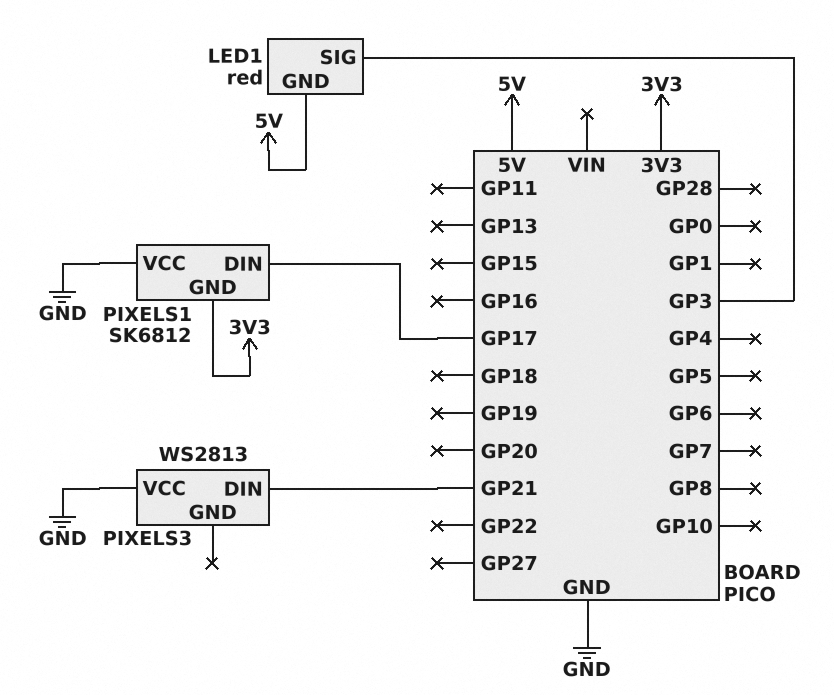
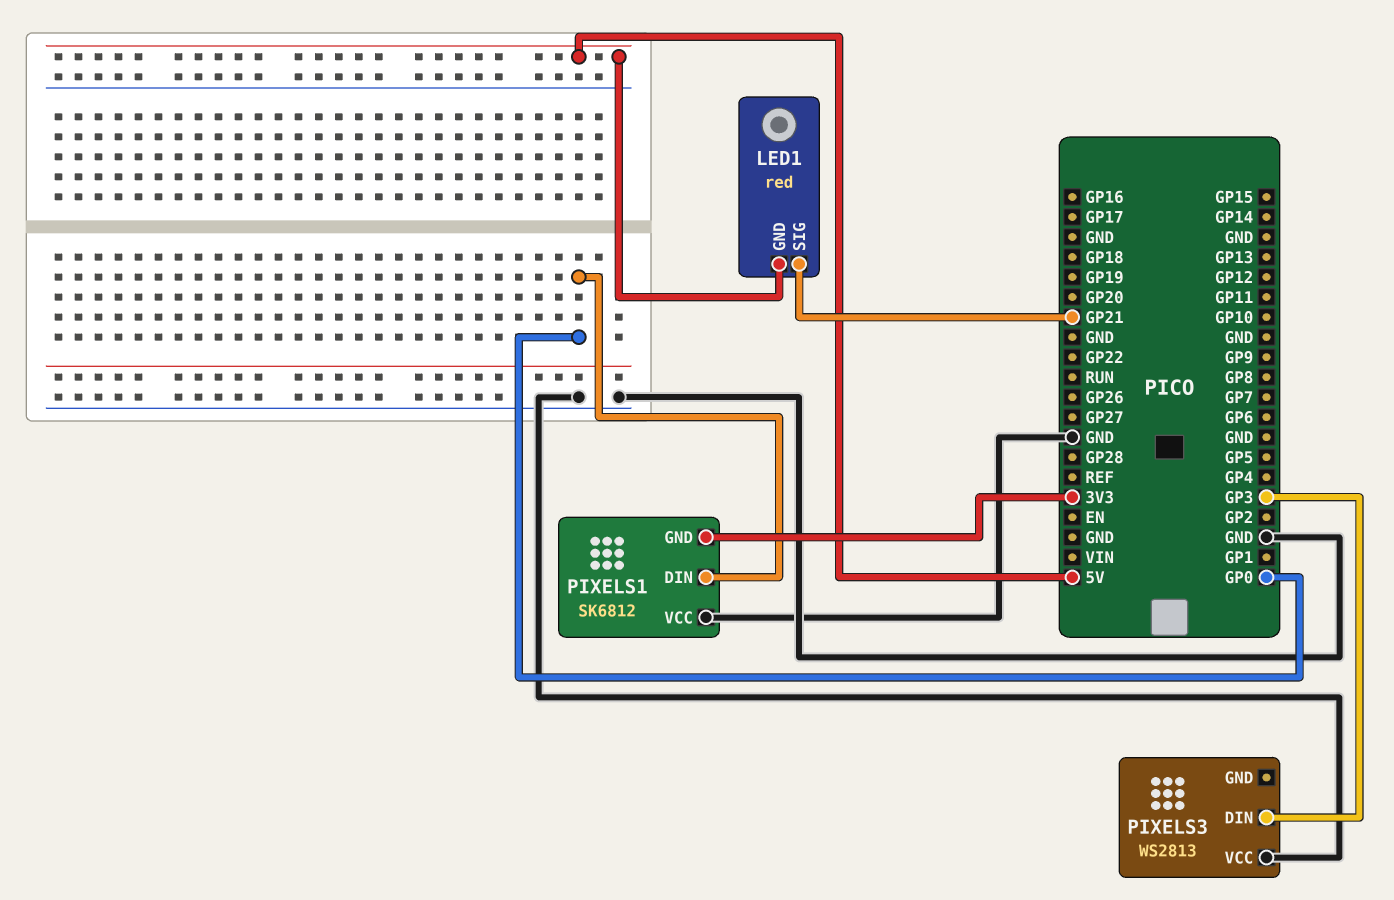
LED1 pin SIG: GP3 -> GP21
PIXELS1 pin DIN: GP17 -> GP0
PIXELS3 pin DIN: GP21 -> GP3

